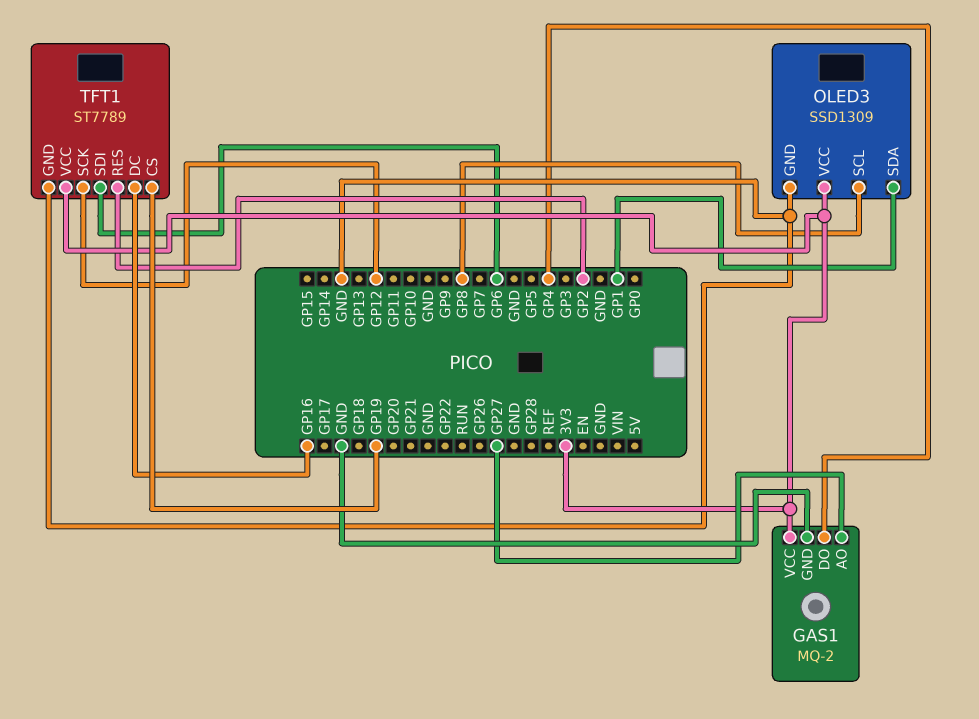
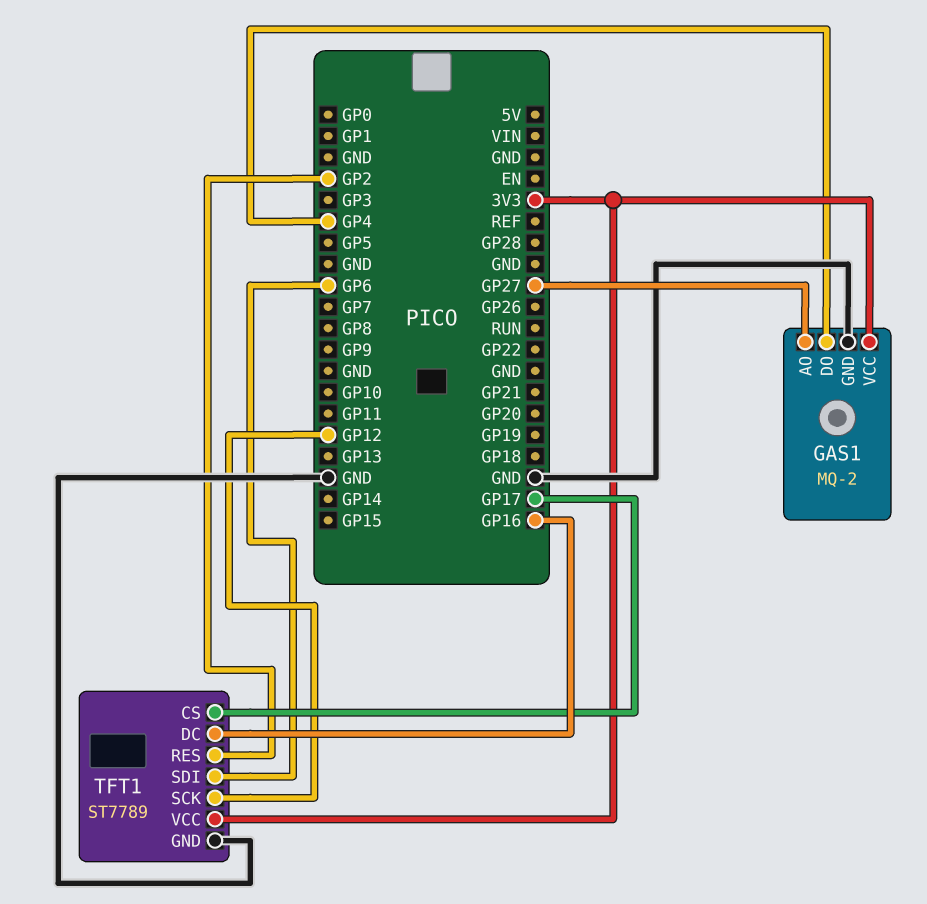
OLED3: SSD1309 -> none
OLED3 pin GND: GND -> none
OLED3 pin SCL: GP8 -> none
OLED3 pin SDA: GP1 -> none
OLED3 pin VCC: 3V3 -> none
TFT1 pin CS: GP19 -> GP17

